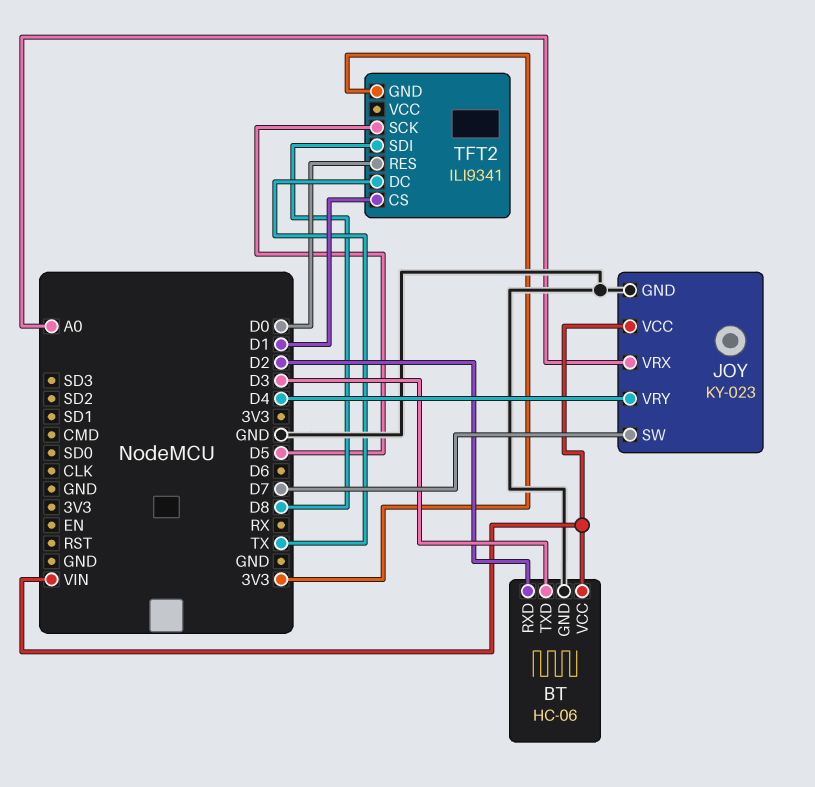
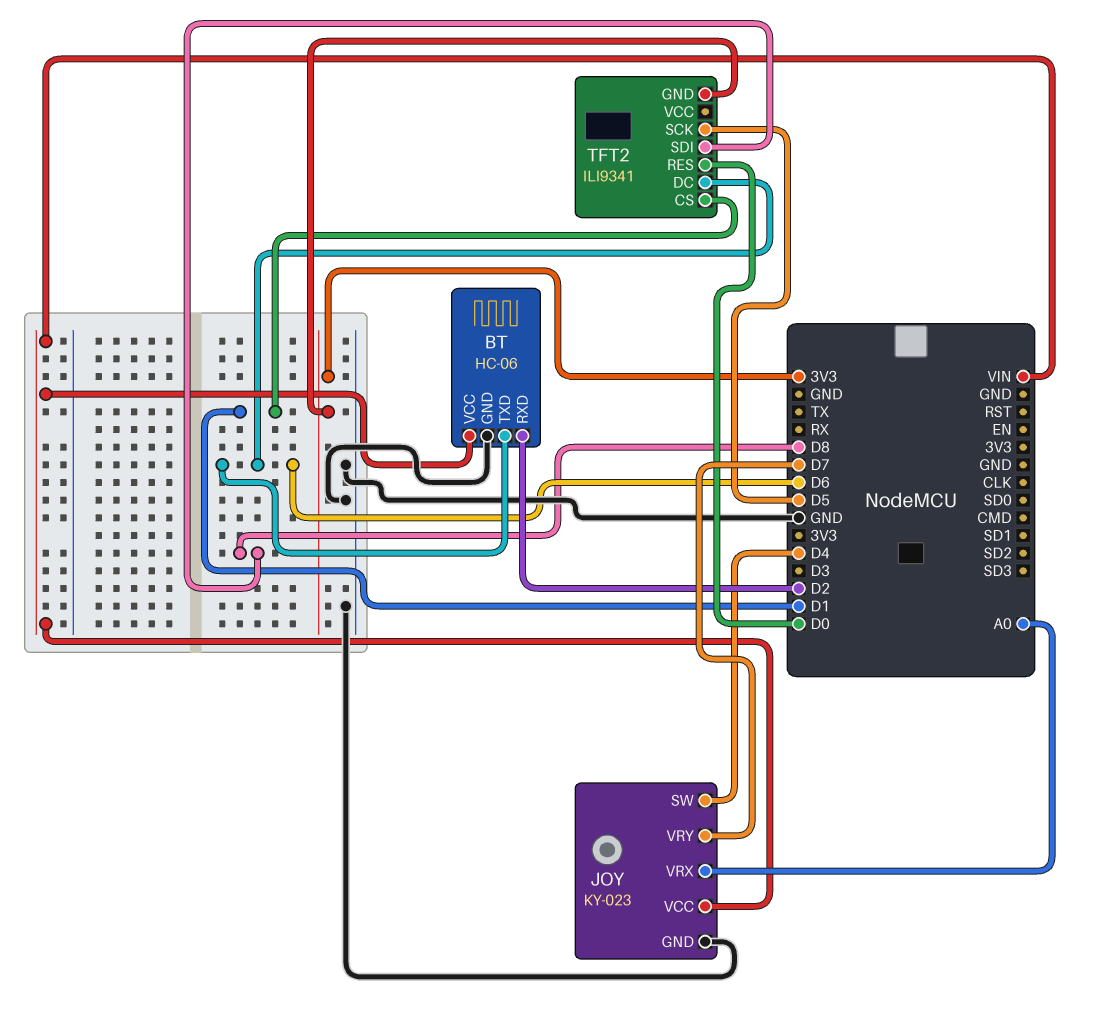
BT pin TXD: D3 -> D6
JOY pin SW: D7 -> D4
JOY pin VRY: D4 -> D7
TFT2 pin DC: TX -> D6

